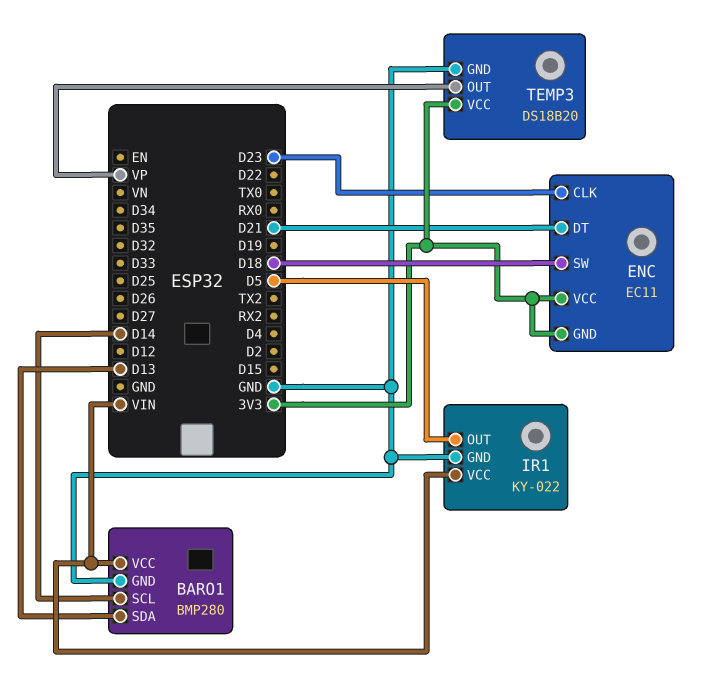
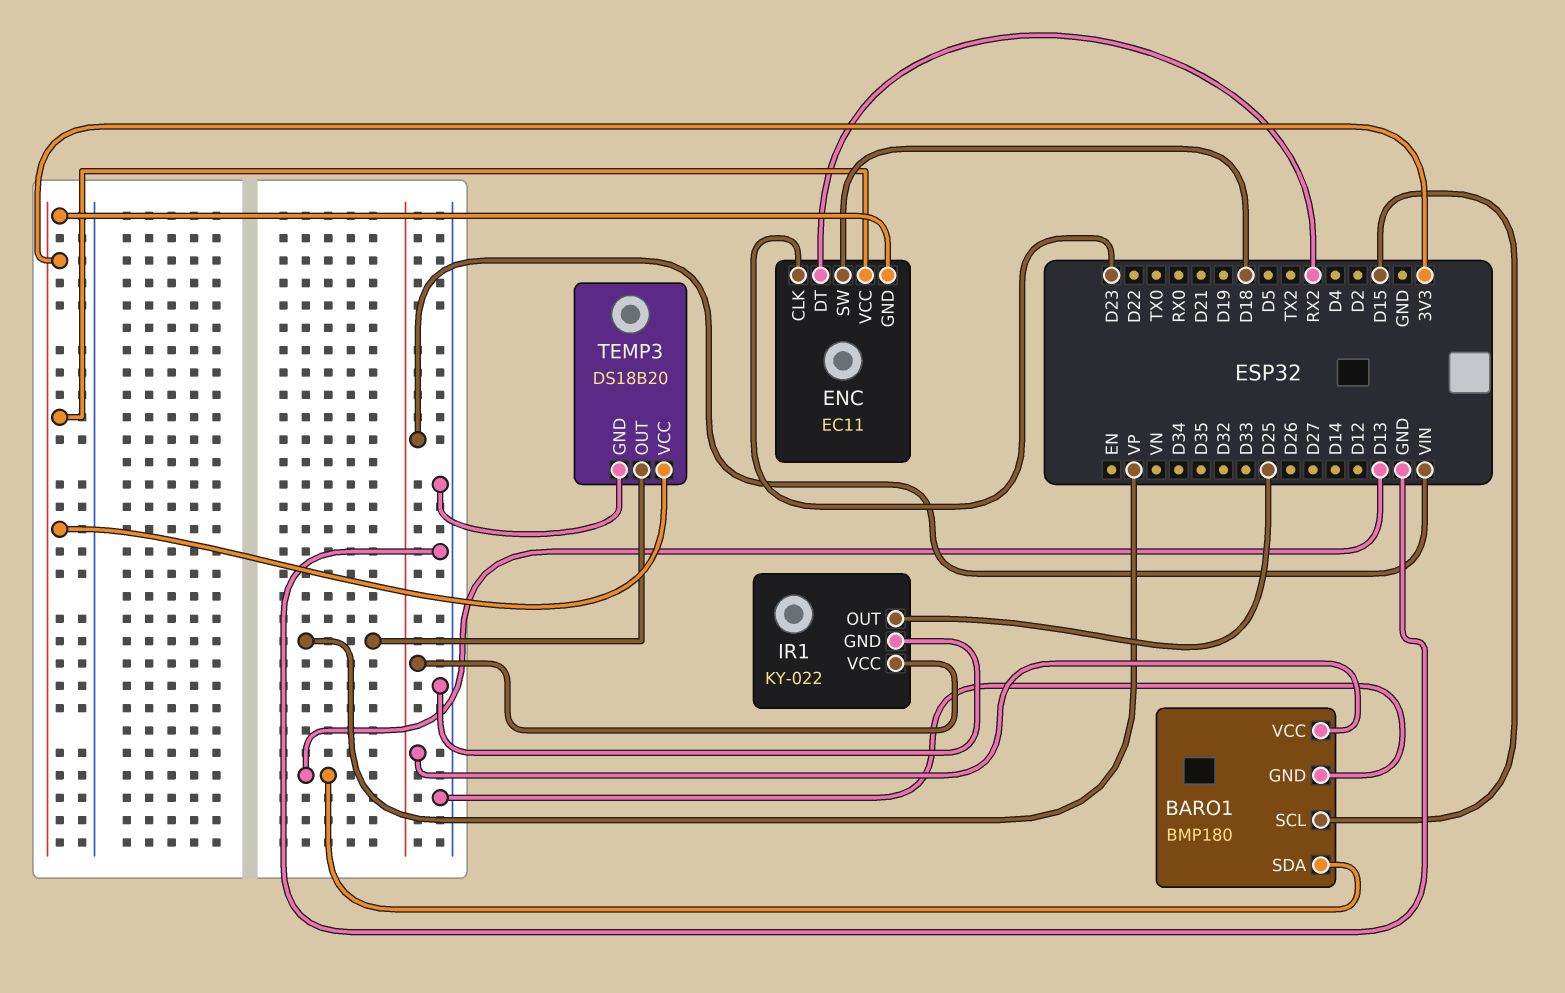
BARO1: BMP280 -> BMP180
BARO1 pin SCL: D14 -> D15
ENC pin DT: D21 -> RX2
IR1 pin OUT: D5 -> D25

